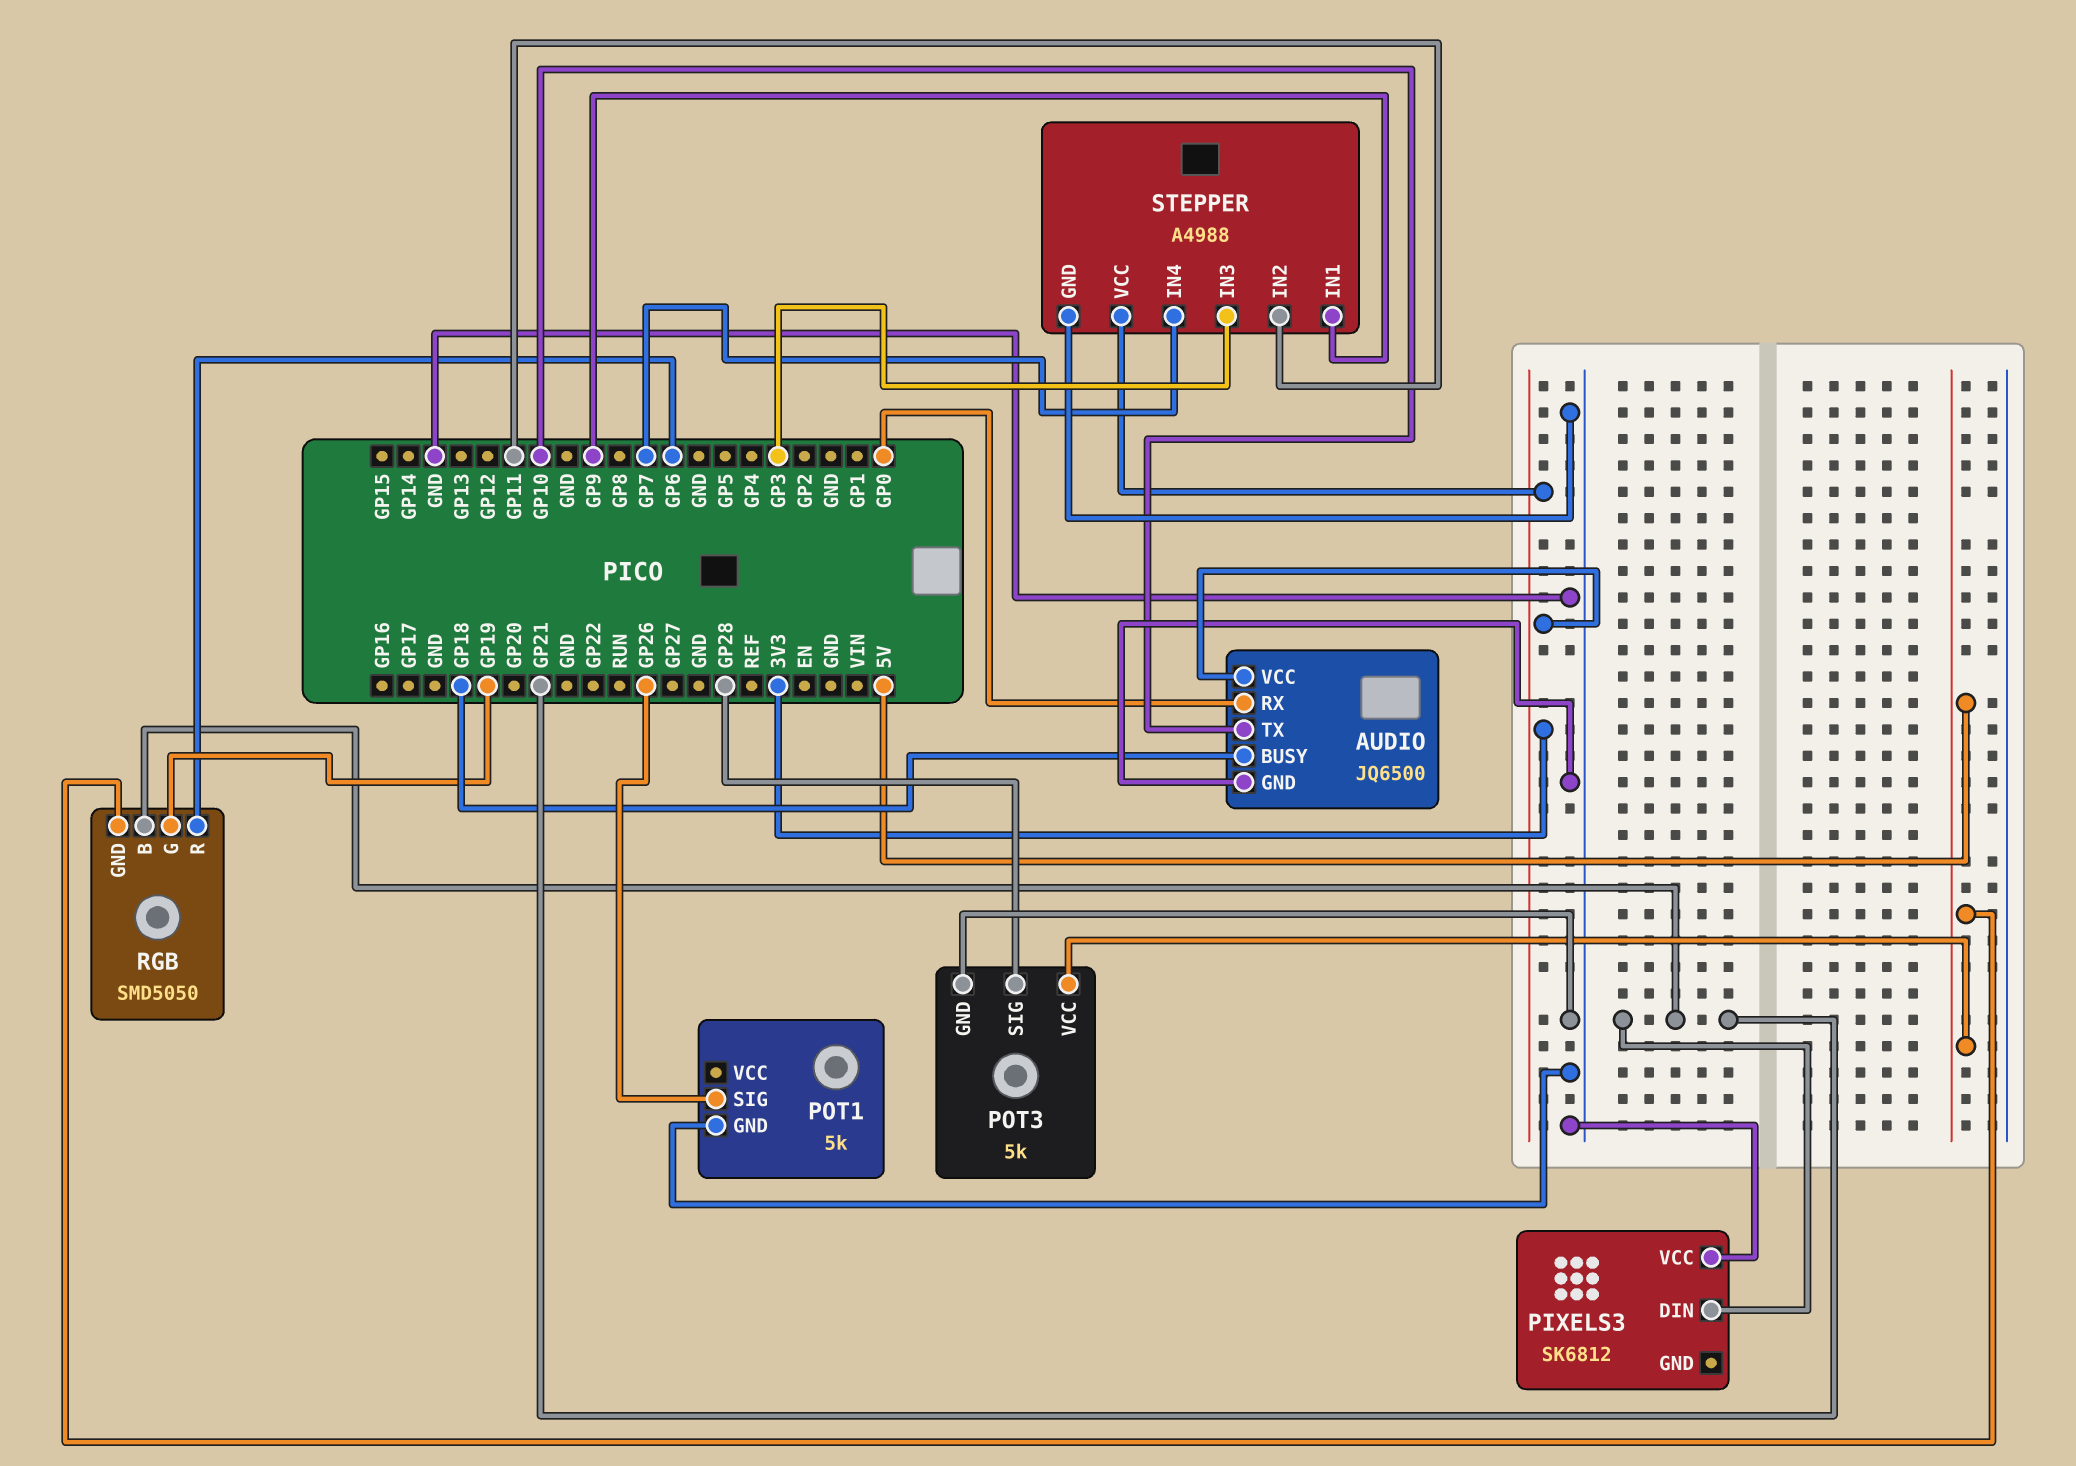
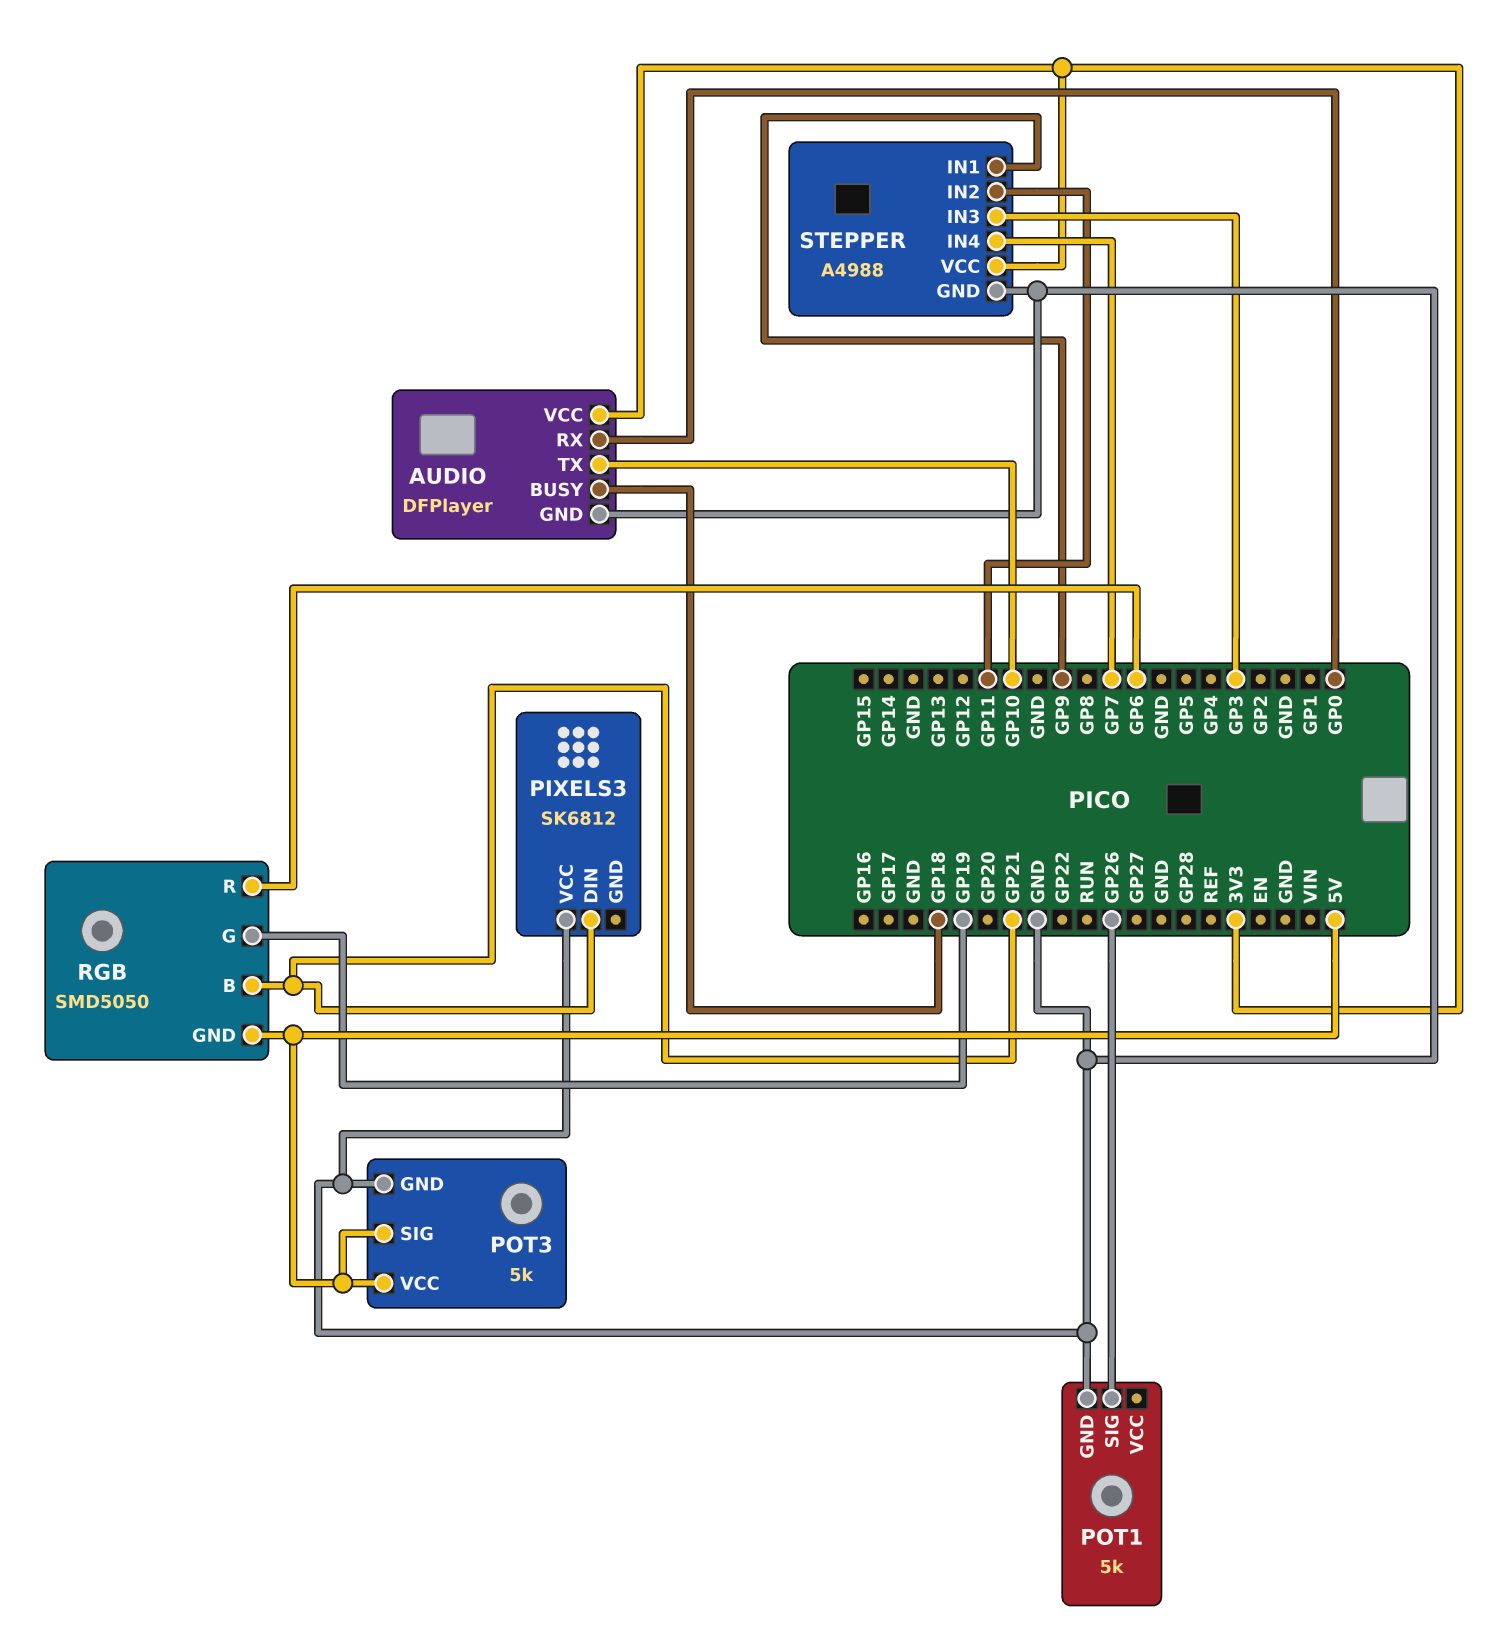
AUDIO: JQ6500 -> DFPlayer
POT3 pin SIG: GP28 -> 5V

